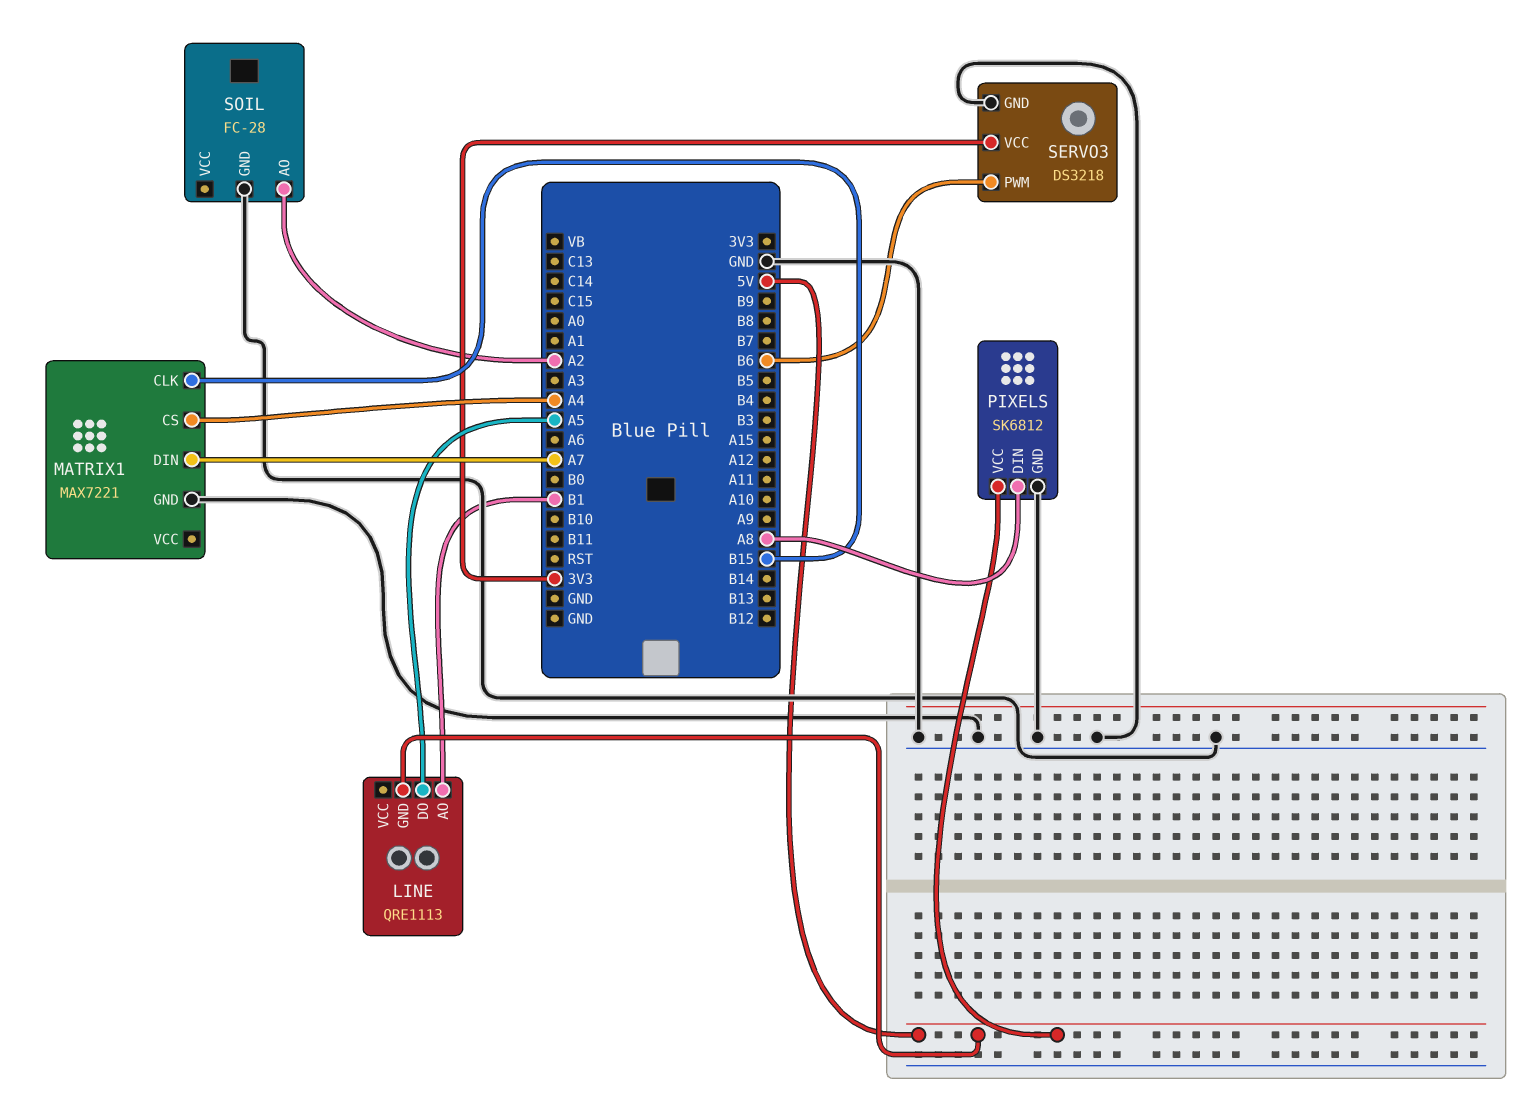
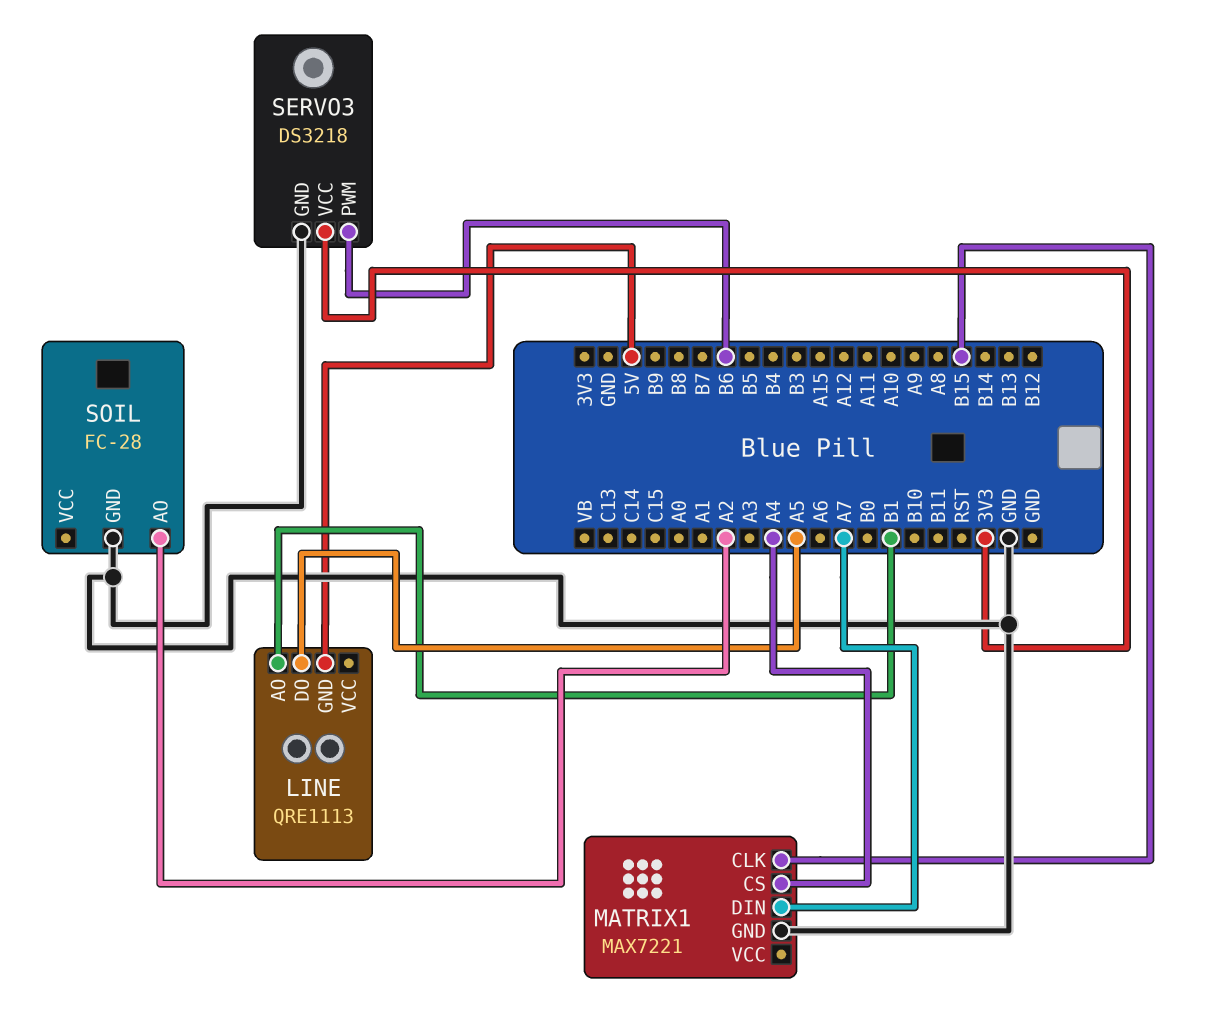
PIXELS: SK6812 -> none
PIXELS pin DIN: A8 -> none
PIXELS pin GND: GND -> none
PIXELS pin VCC: 5V -> none

